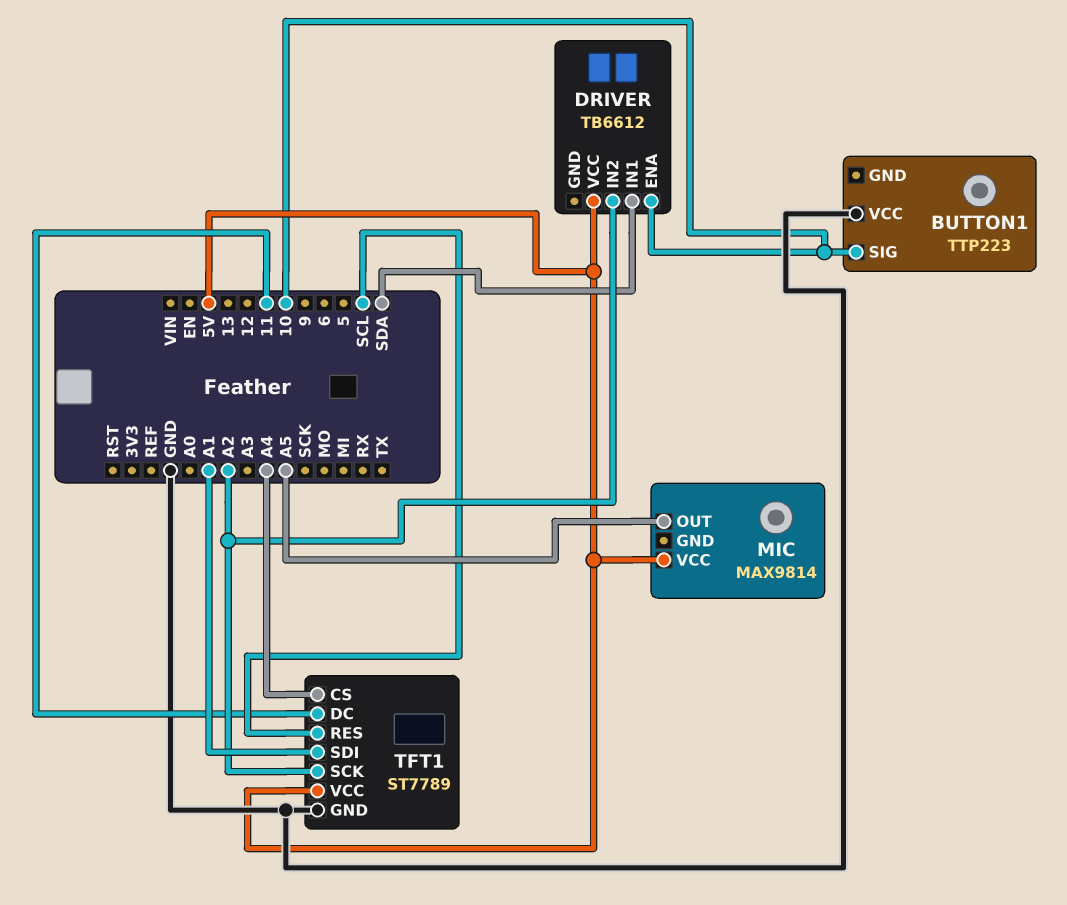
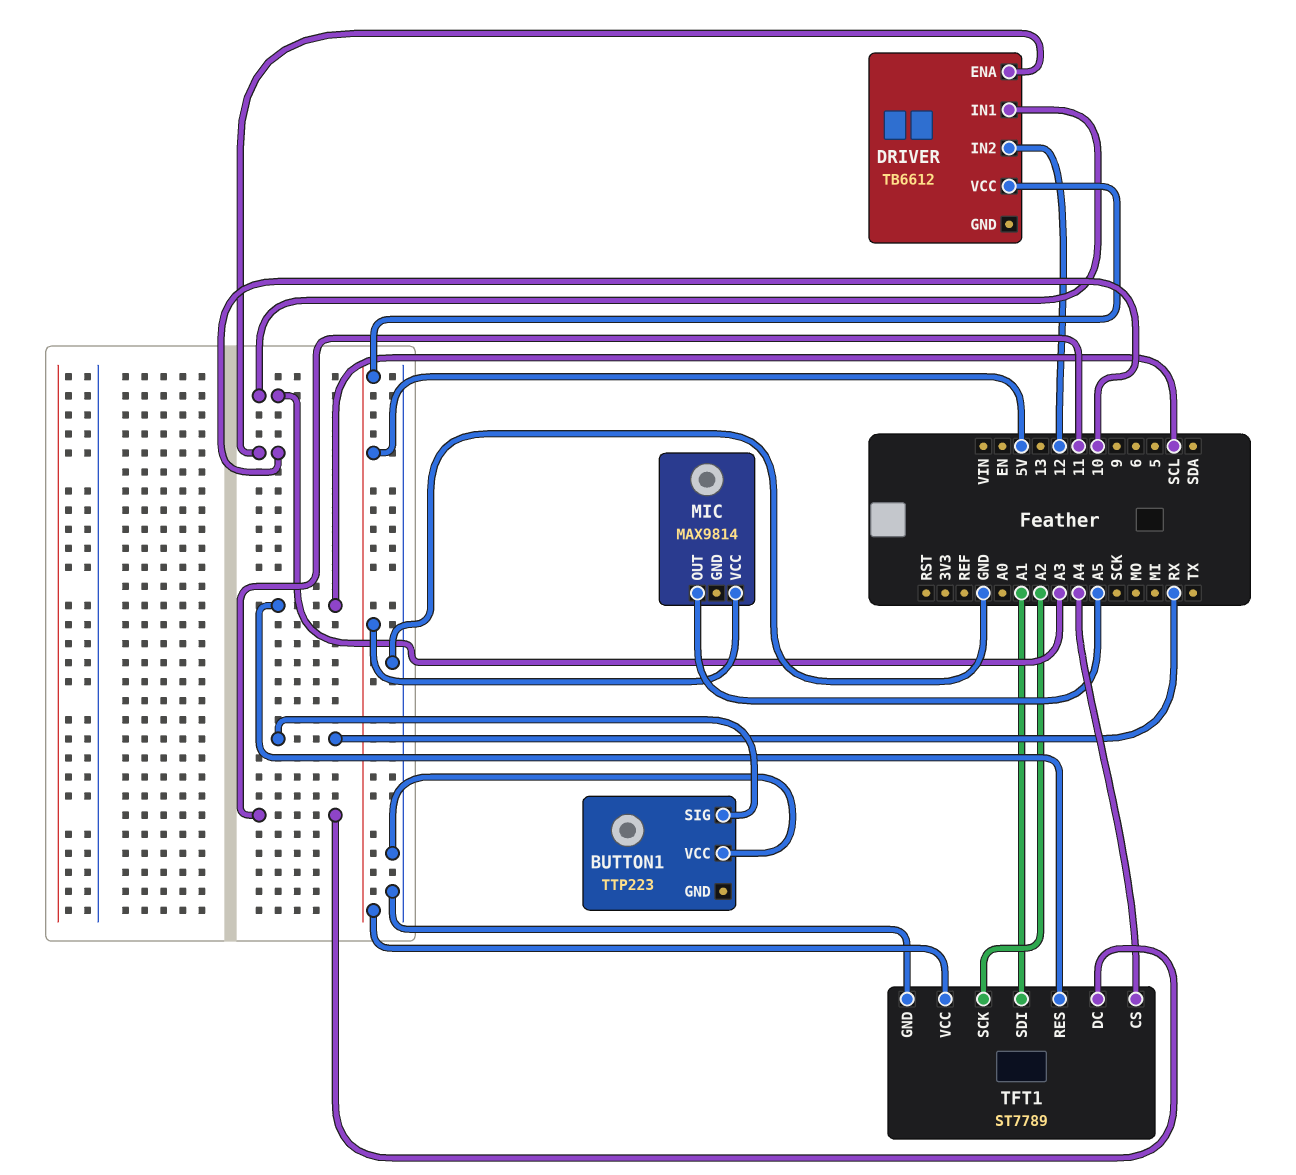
BUTTON1 pin SIG: 10 -> RX
DRIVER pin IN1: SDA -> A3
DRIVER pin IN2: A2 -> 12

